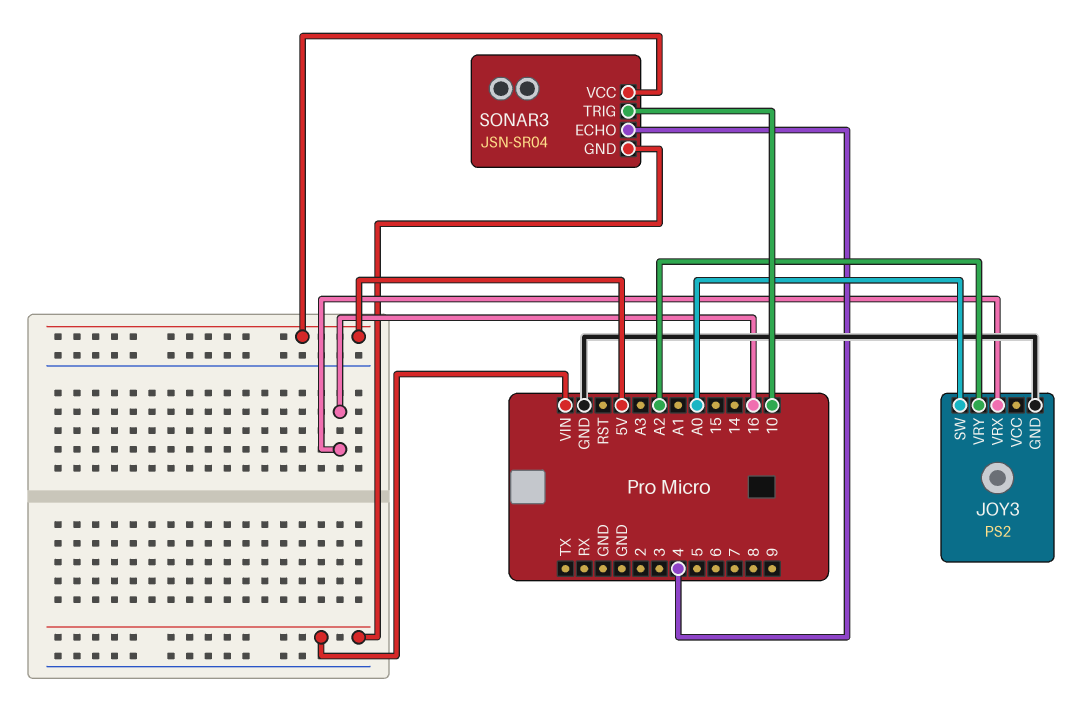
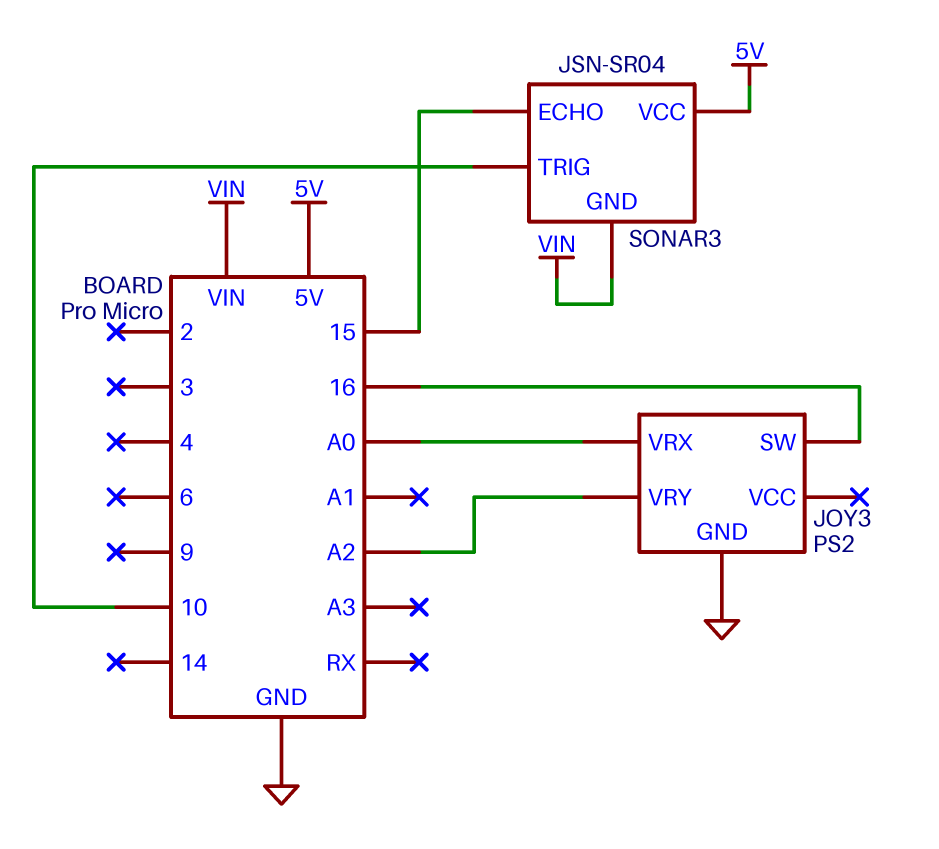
JOY3 pin SW: A0 -> 16
JOY3 pin VRX: 16 -> A0
SONAR3 pin ECHO: 4 -> 15

